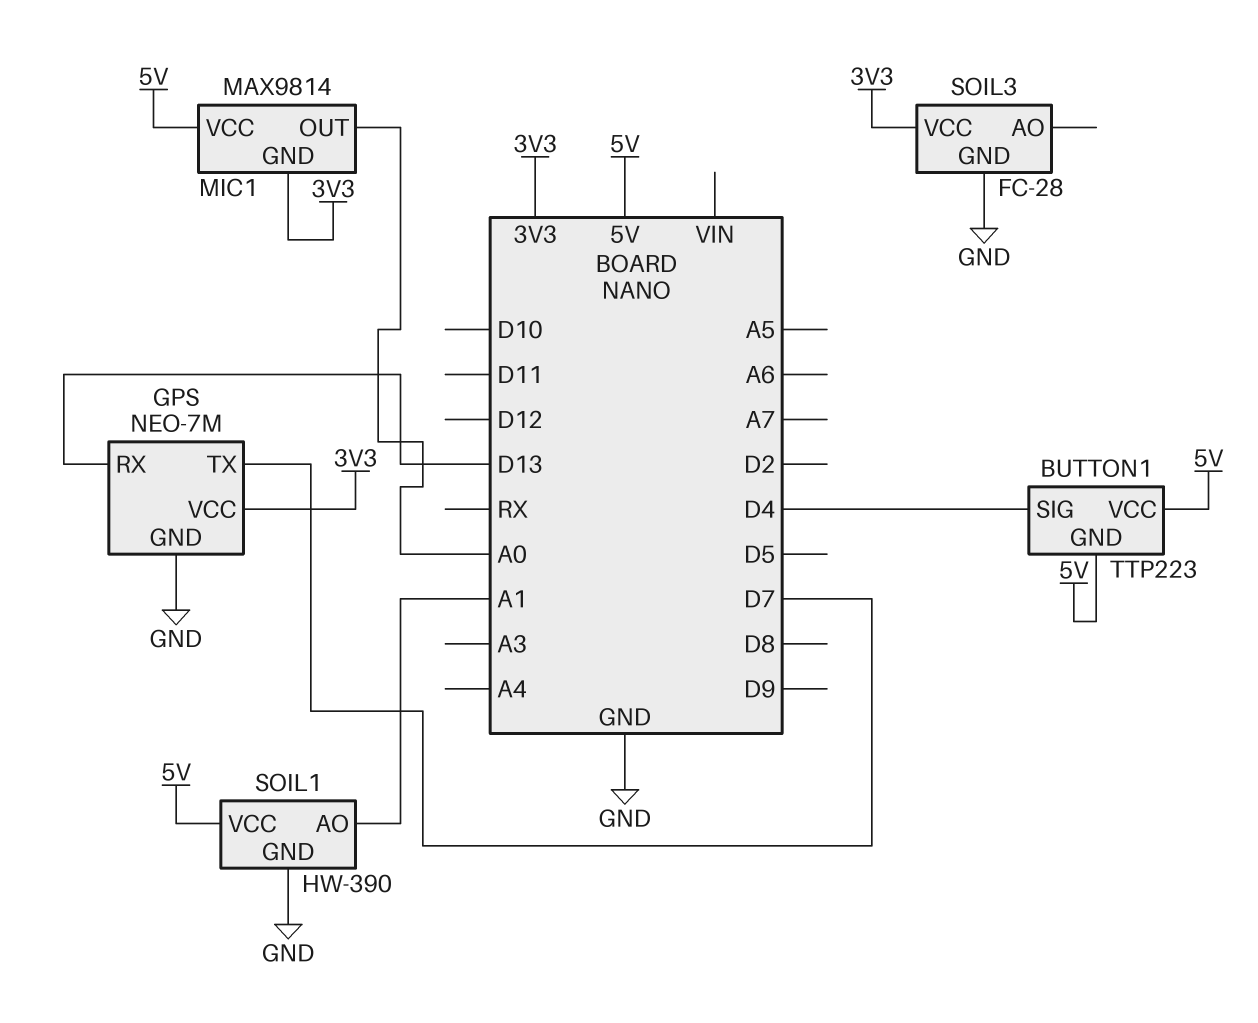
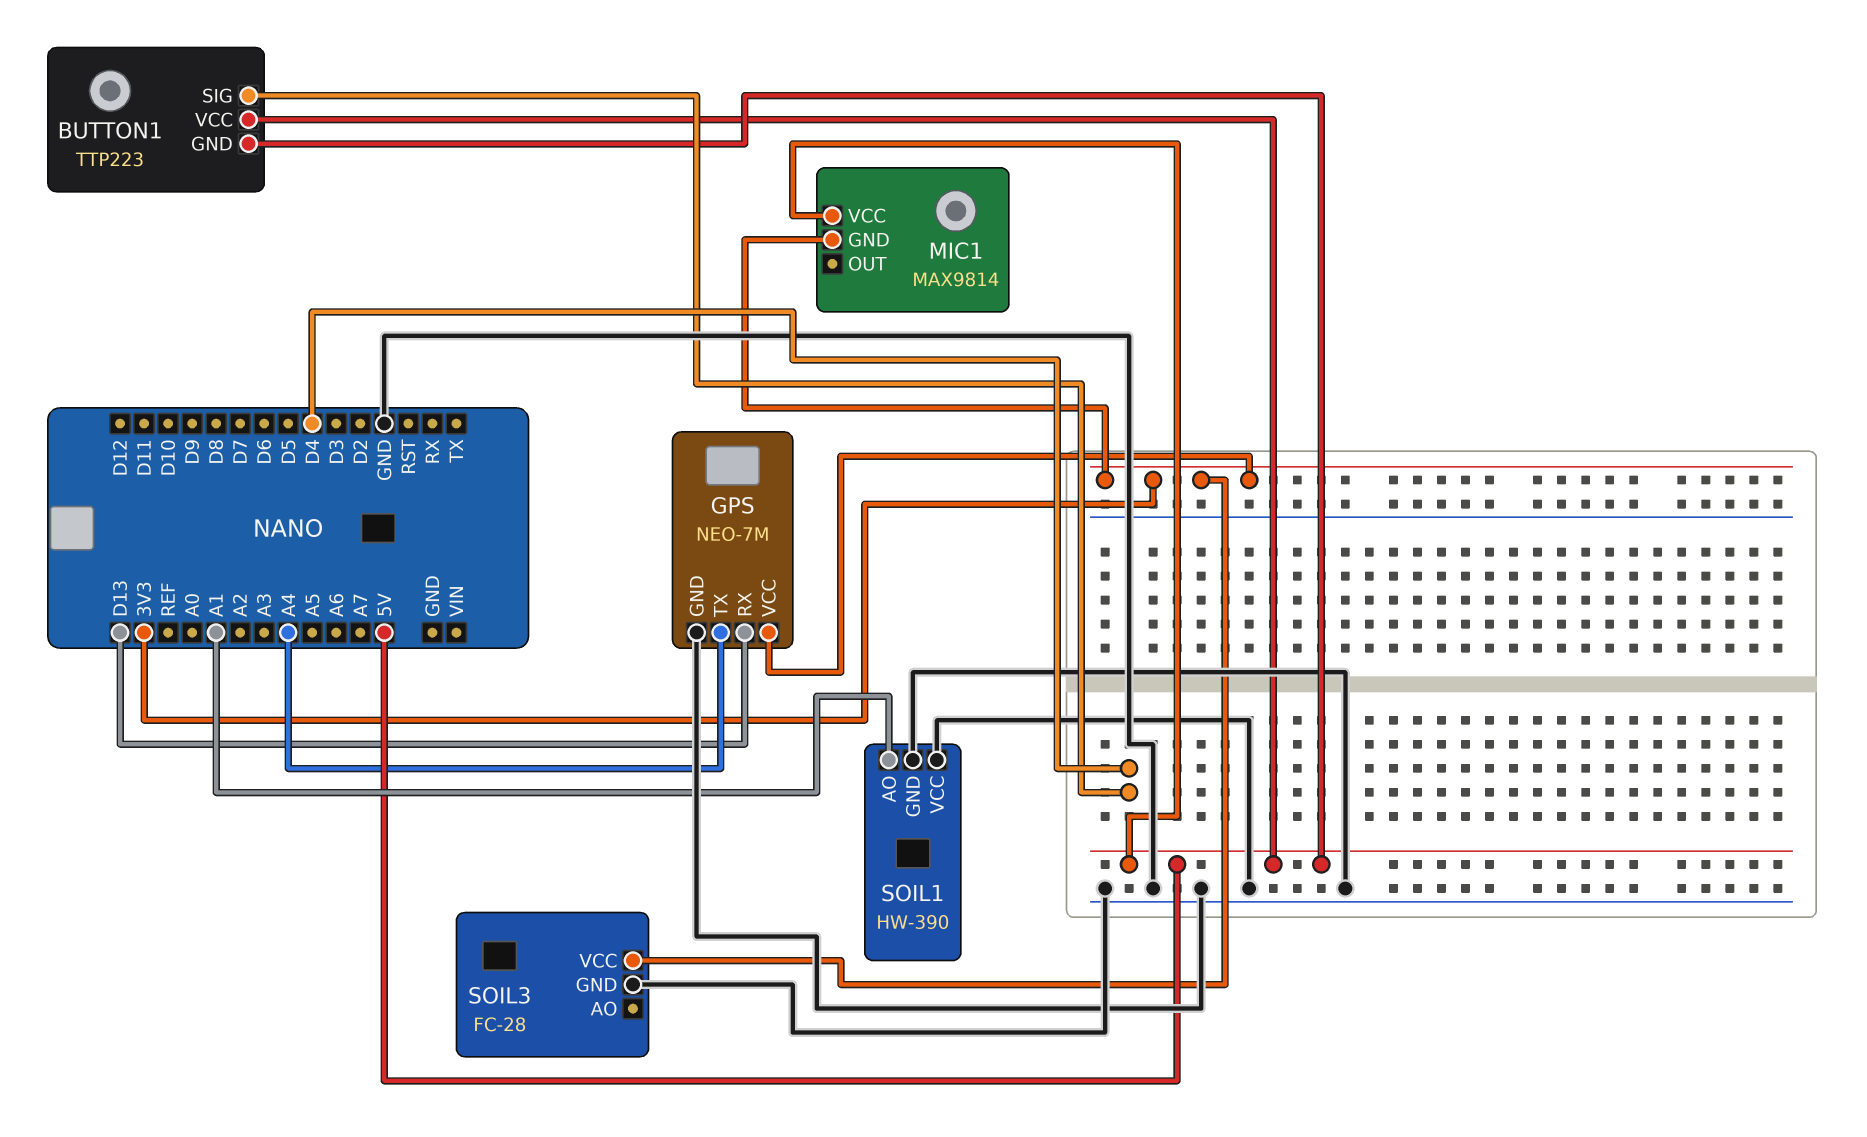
GPS pin TX: D7 -> A4
MIC1 pin OUT: A0 -> none
SOIL1 pin VCC: 5V -> GND

